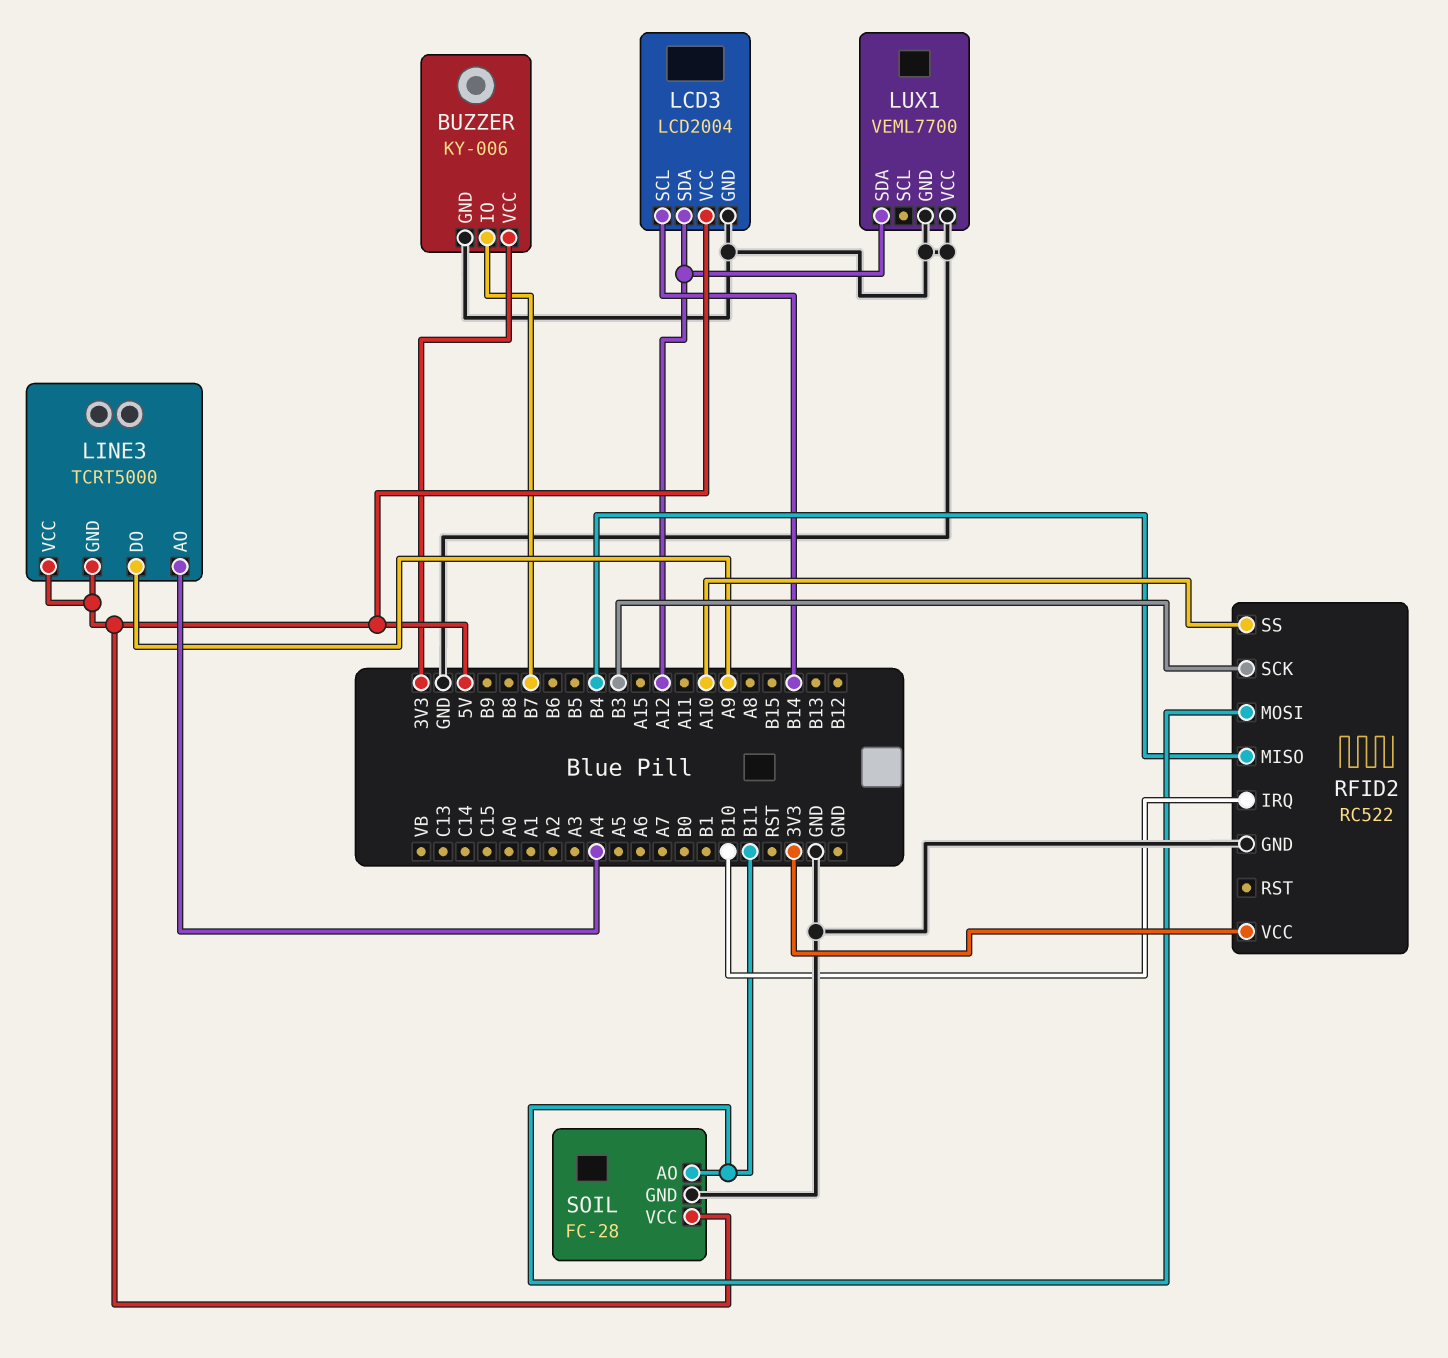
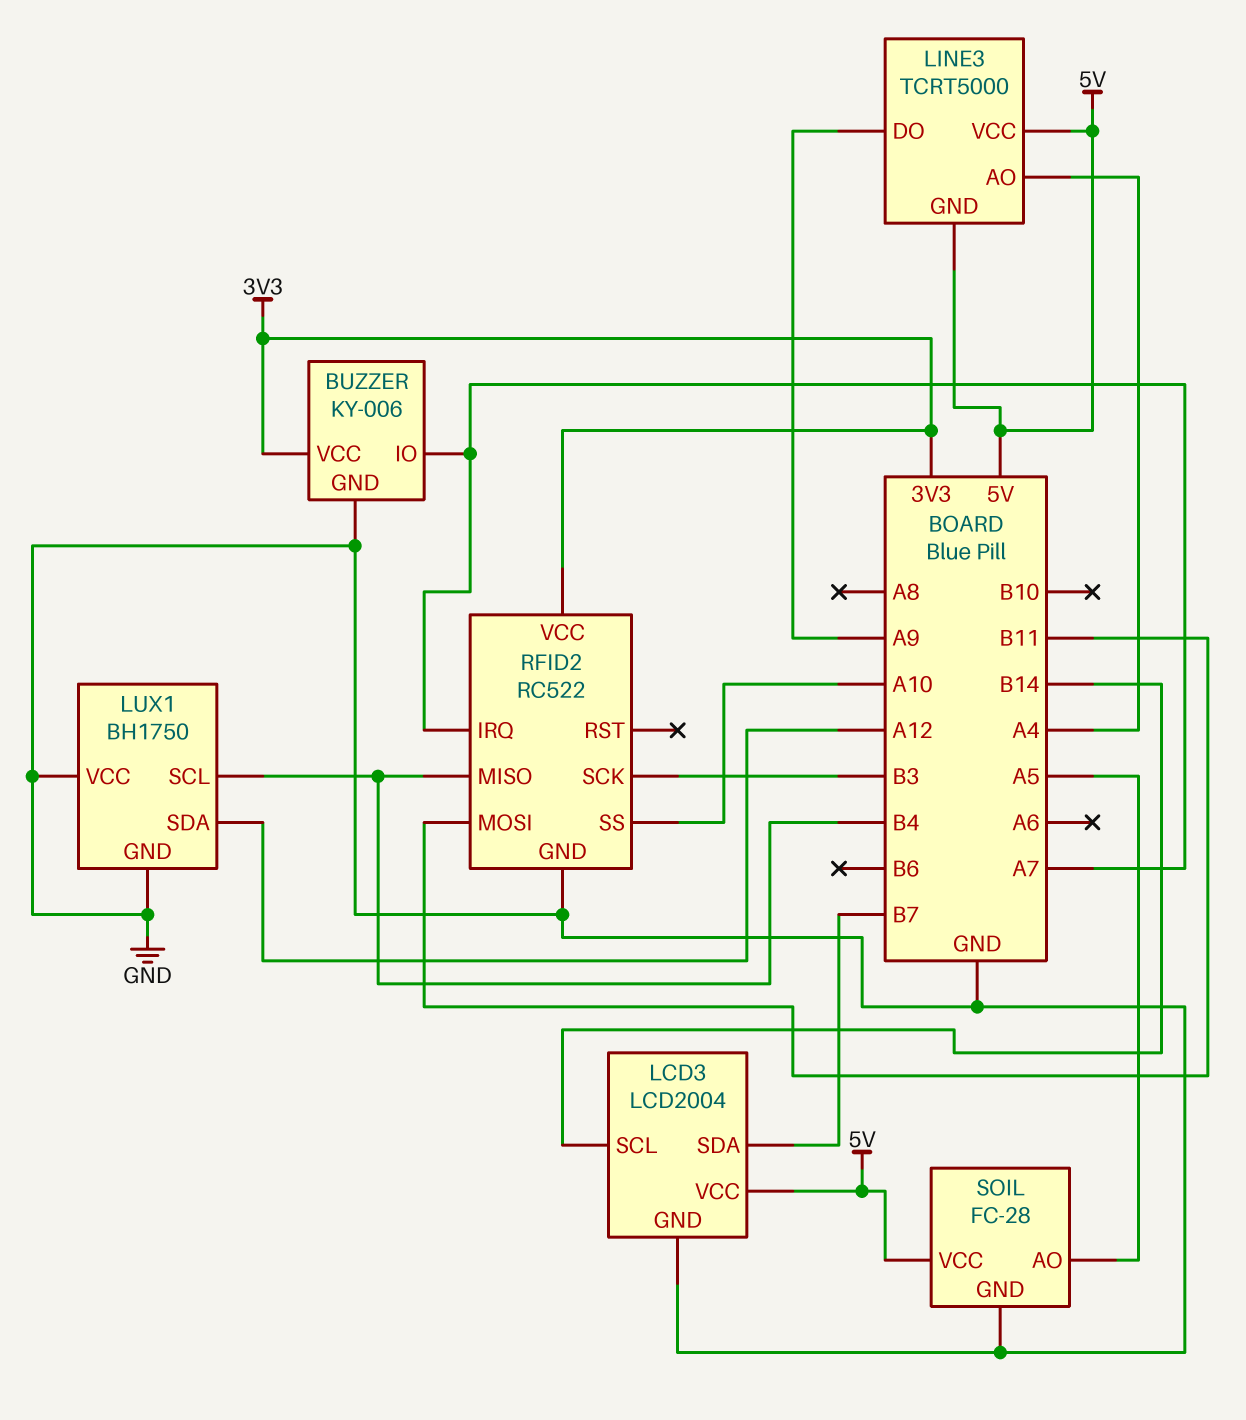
BUZZER pin IO: B7 -> A7
LCD3 pin SDA: A12 -> B7
LUX1: VEML7700 -> BH1750
LUX1 pin SCL: none -> B4
RFID2 pin IRQ: B10 -> A7
SOIL pin AO: B11 -> A5

